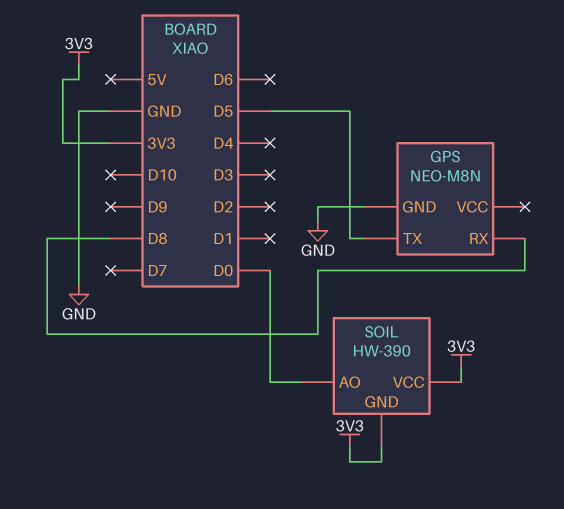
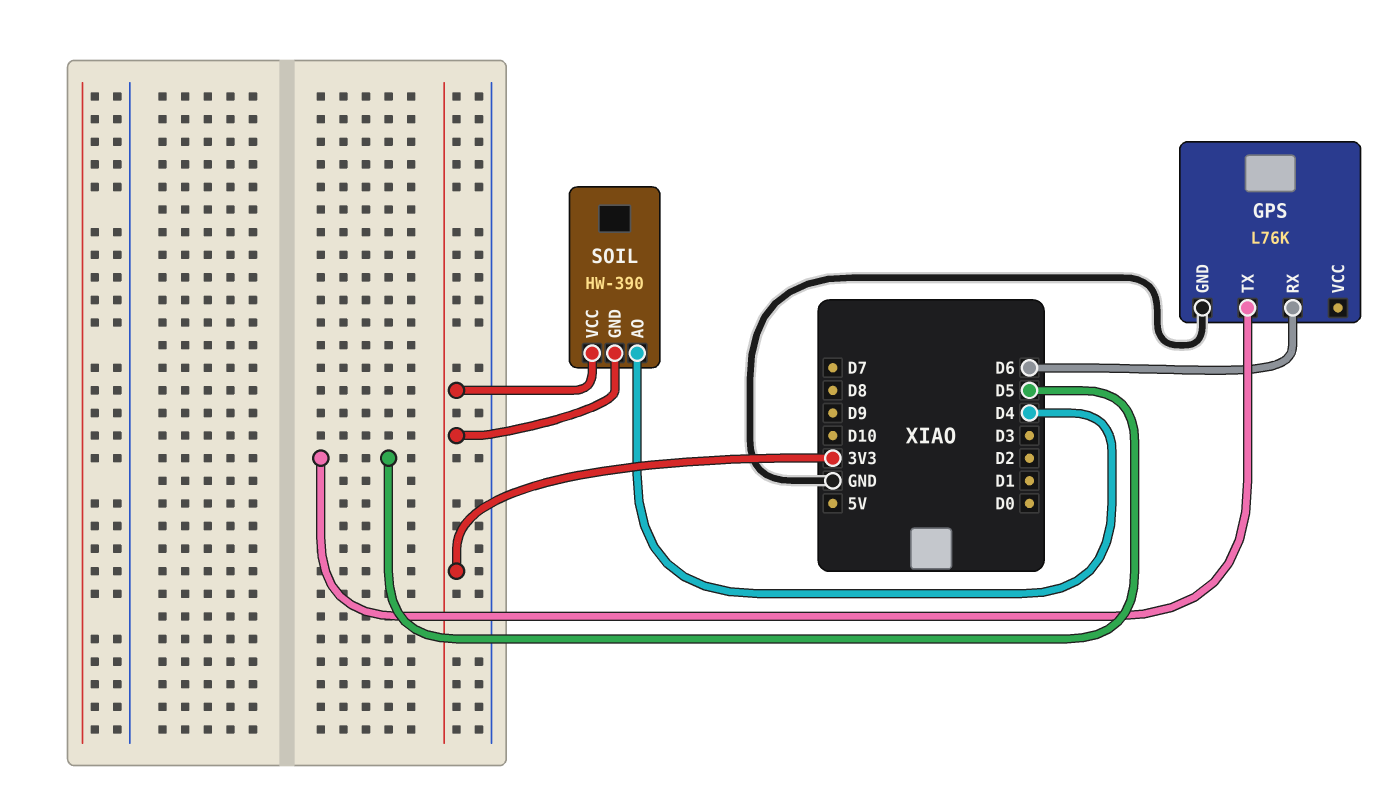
GPS: NEO-M8N -> L76K
GPS pin RX: D8 -> D6
SOIL pin AO: D0 -> D4

